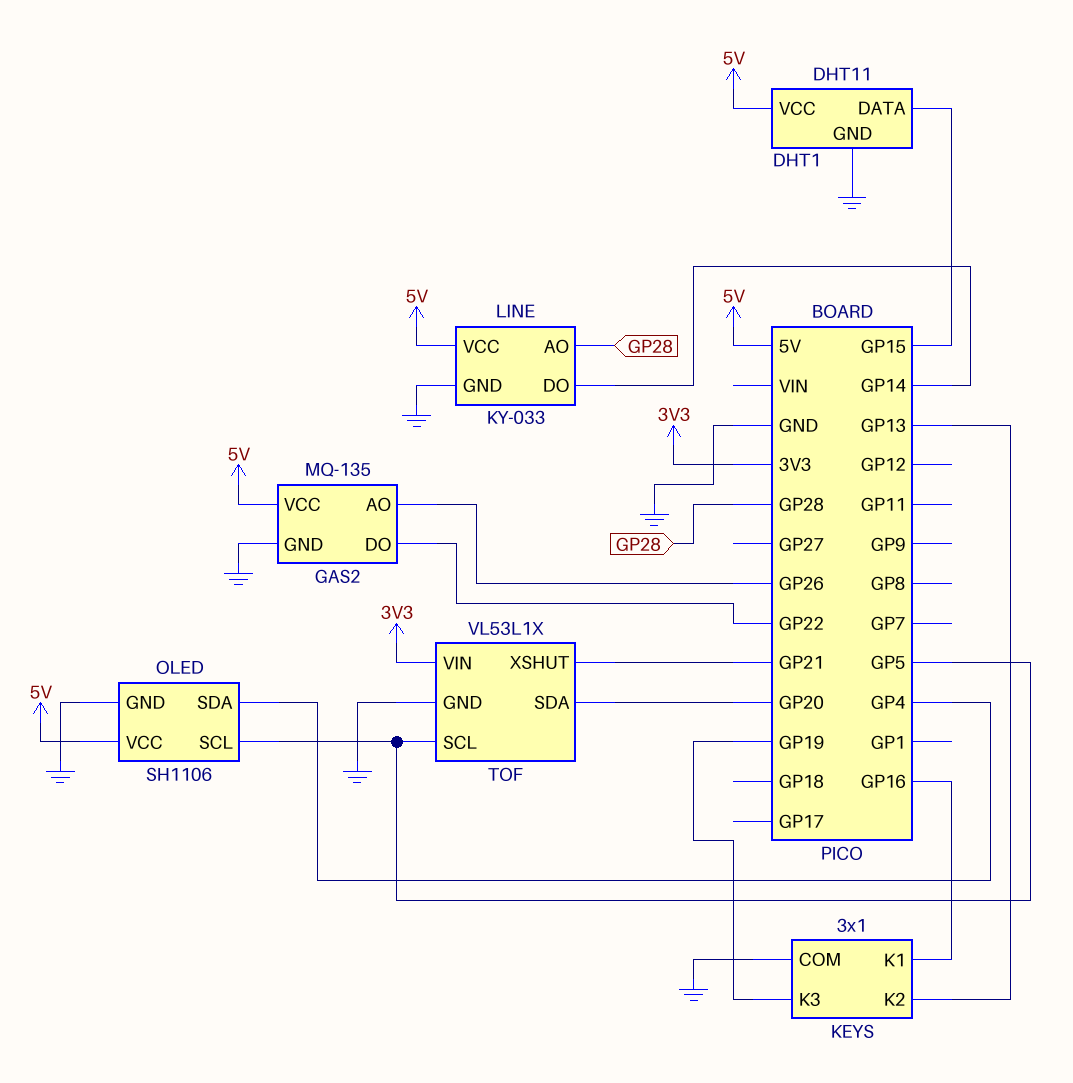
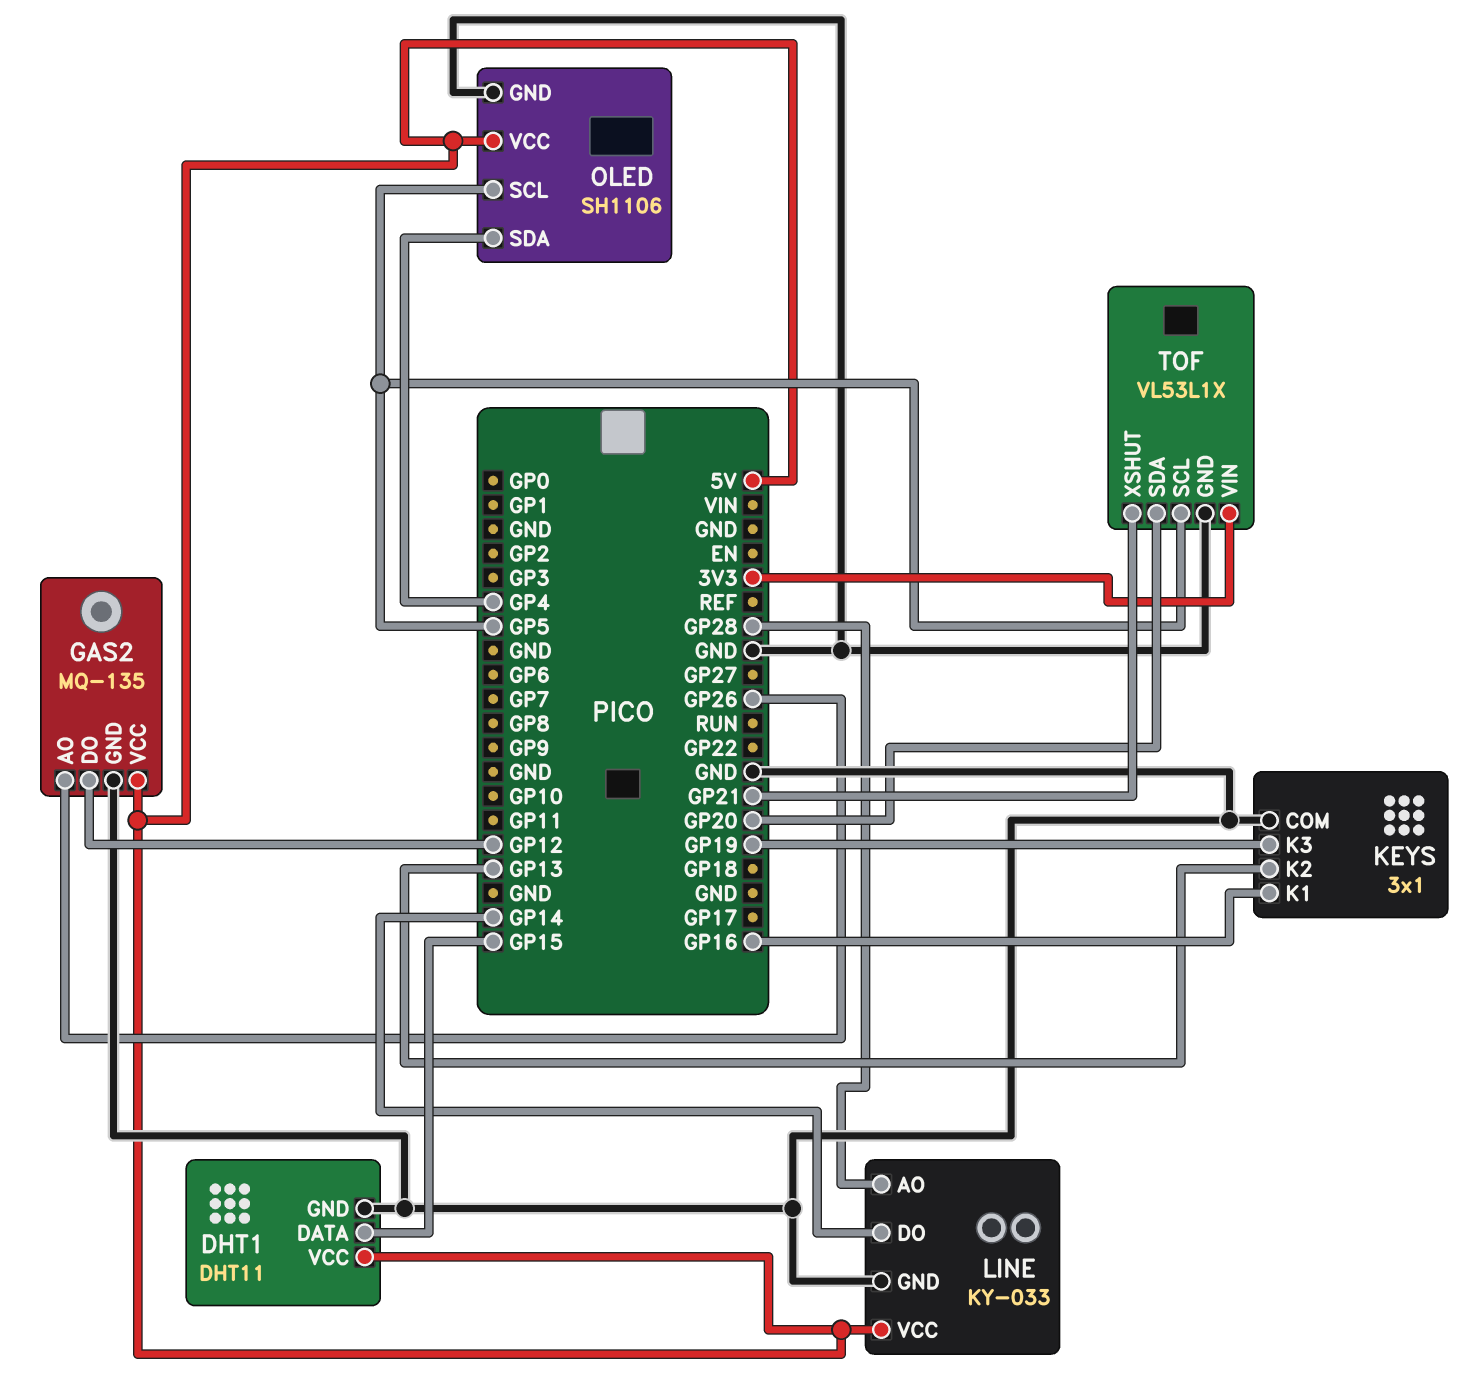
GAS2 pin DO: GP22 -> GP12

